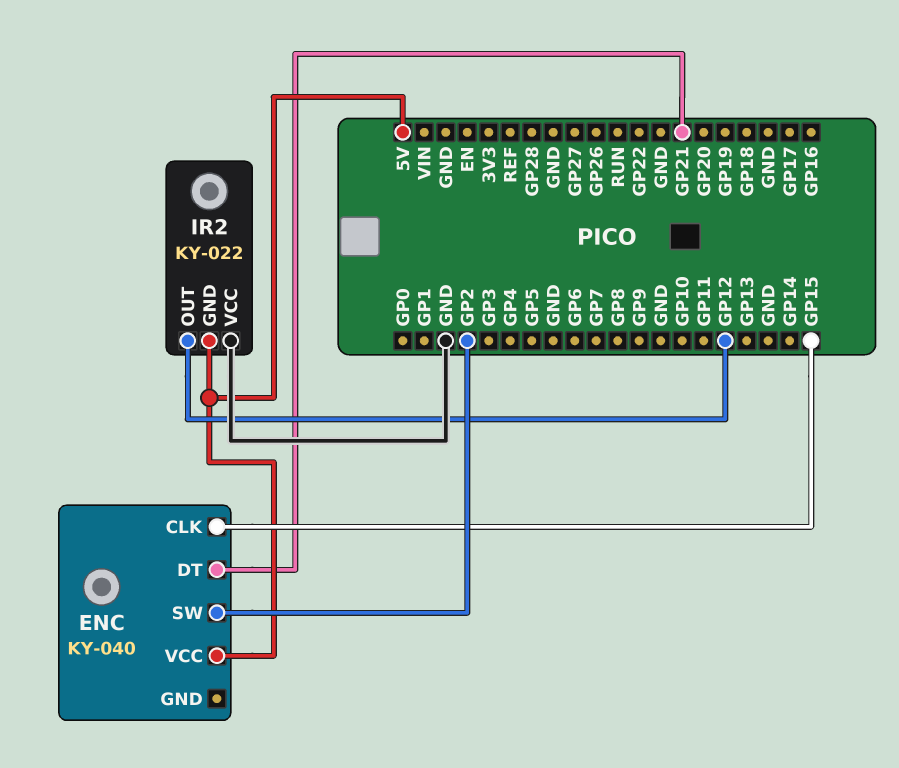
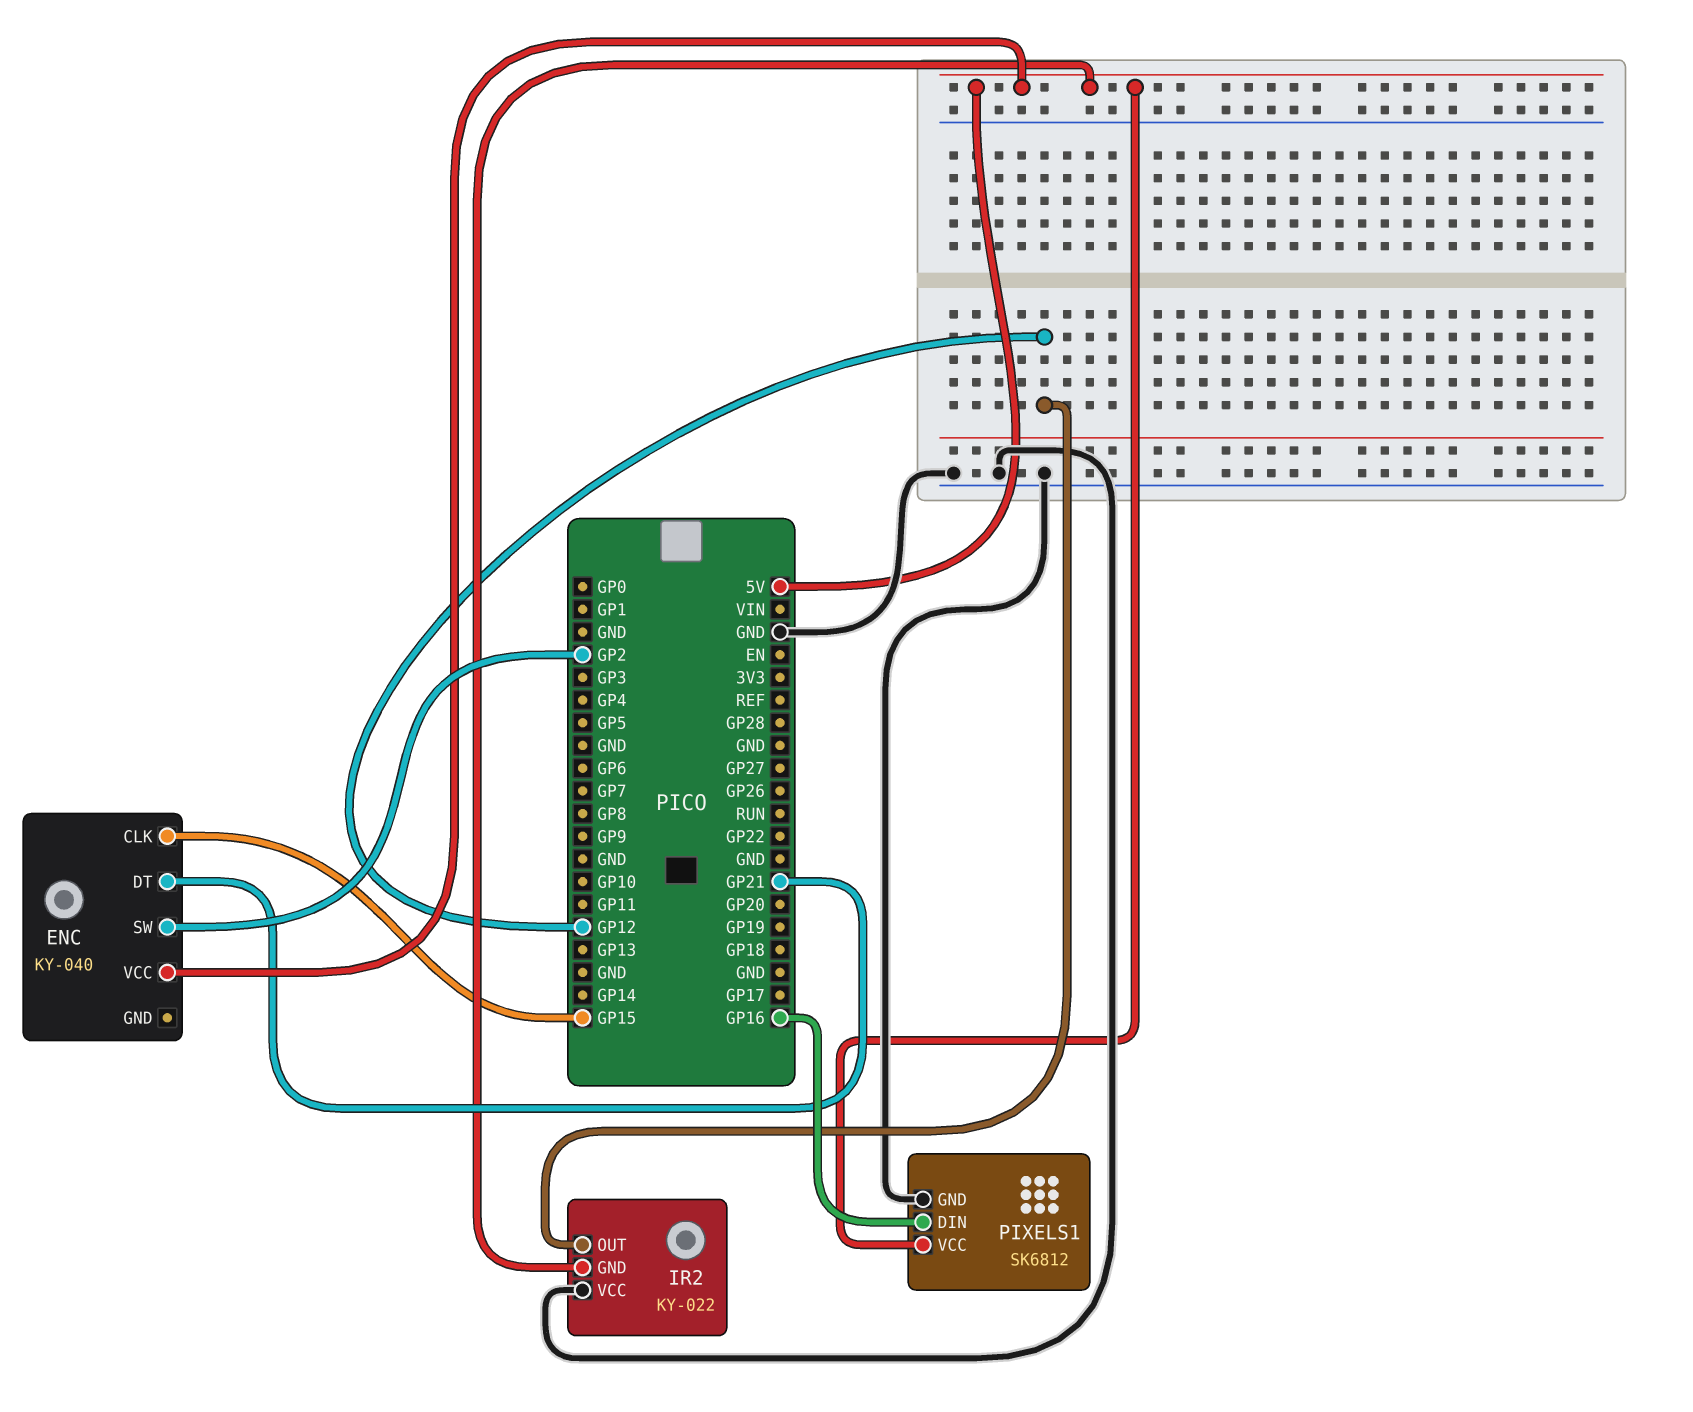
PIXELS1: none -> SK6812
PIXELS1 pin DIN: none -> GP16
PIXELS1 pin GND: none -> GND
PIXELS1 pin VCC: none -> 5V

